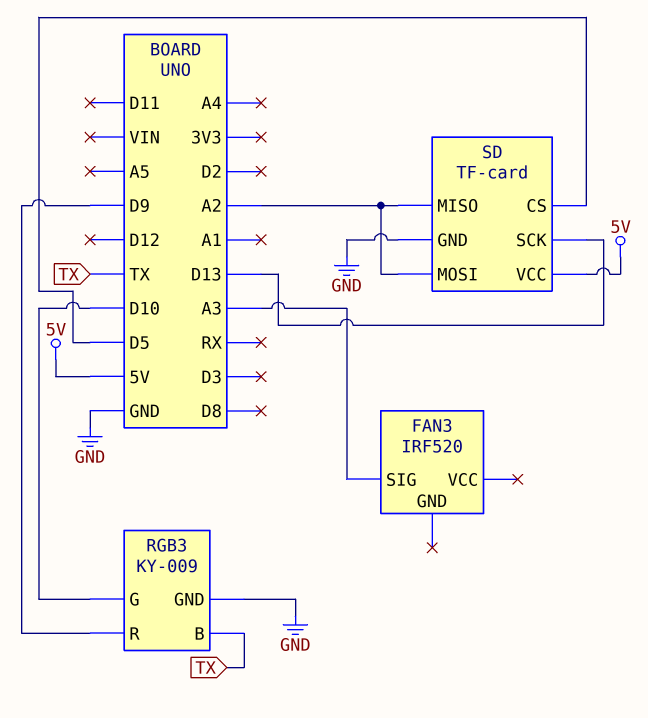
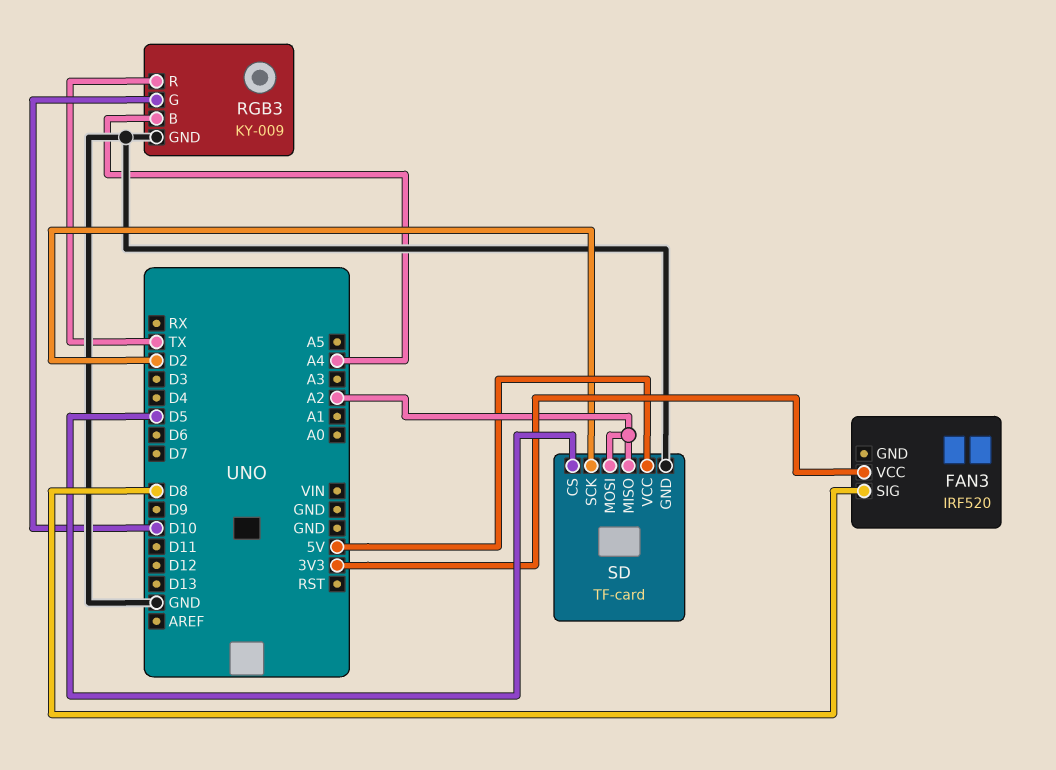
FAN3 pin SIG: A3 -> D8
FAN3 pin VCC: none -> 3V3
RGB3 pin B: TX -> A4
RGB3 pin R: D9 -> TX
SD pin SCK: D13 -> D2

